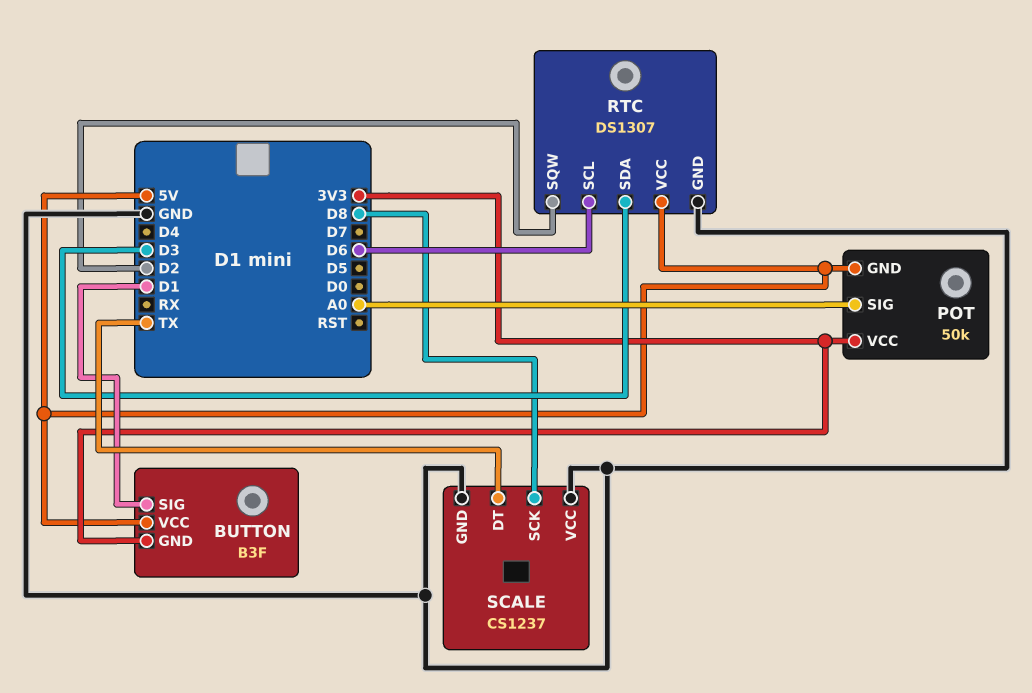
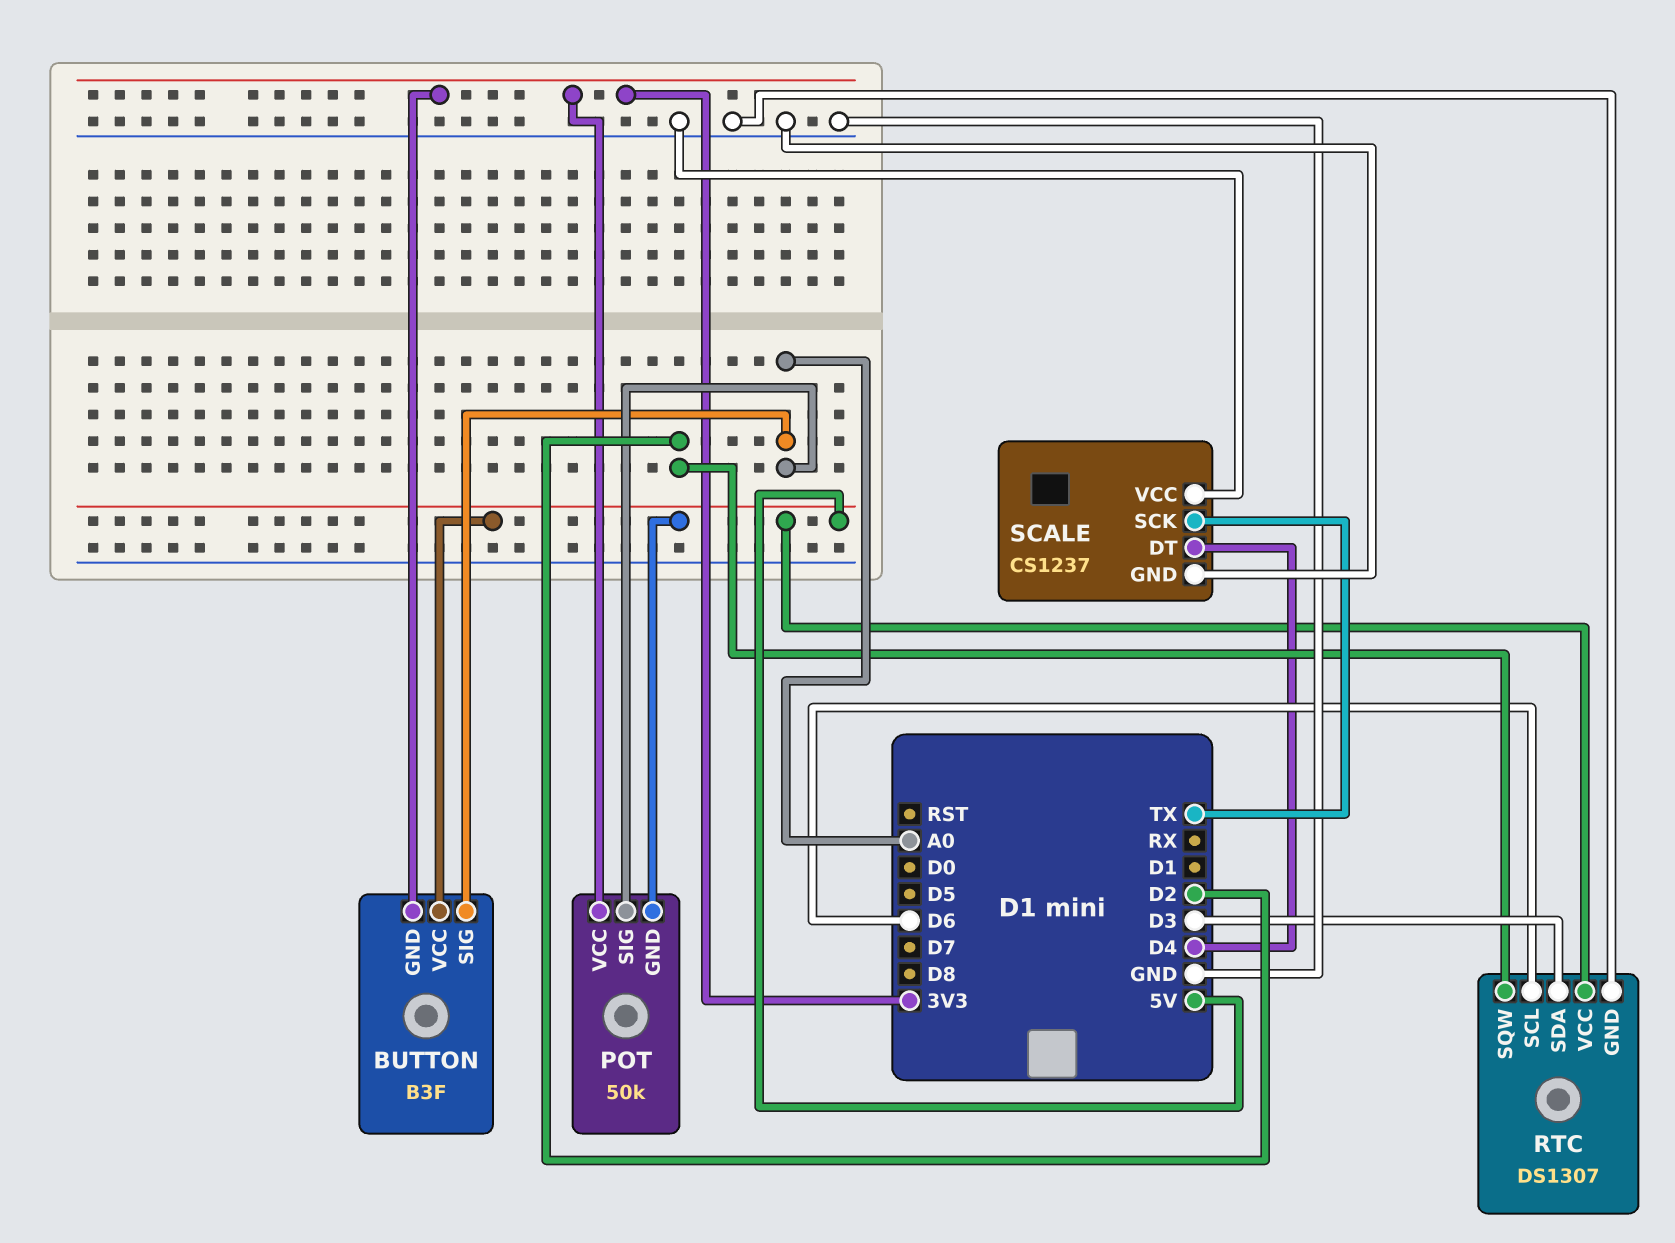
BUTTON pin SIG: D1 -> A0
SCALE pin DT: TX -> D4
SCALE pin SCK: D8 -> TX

